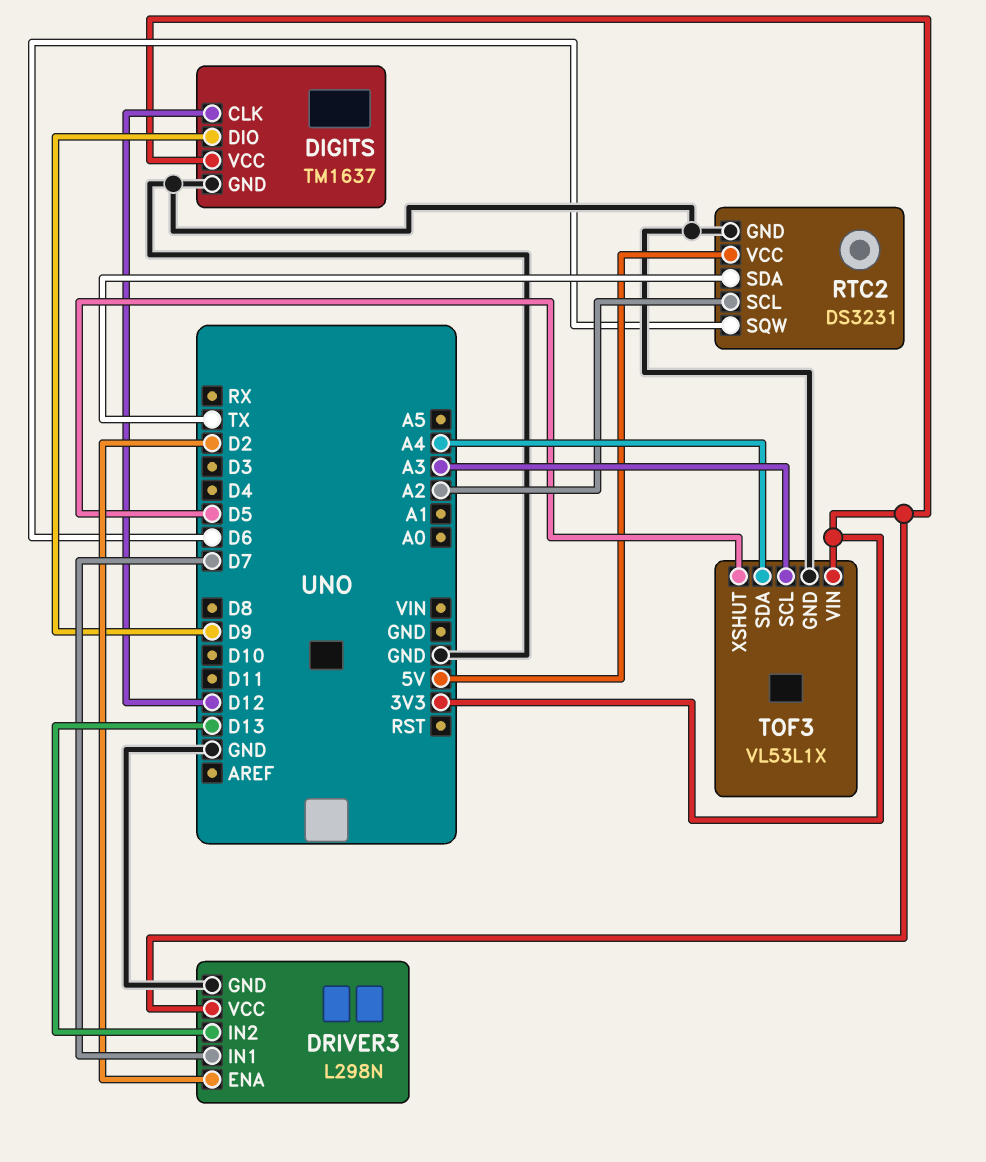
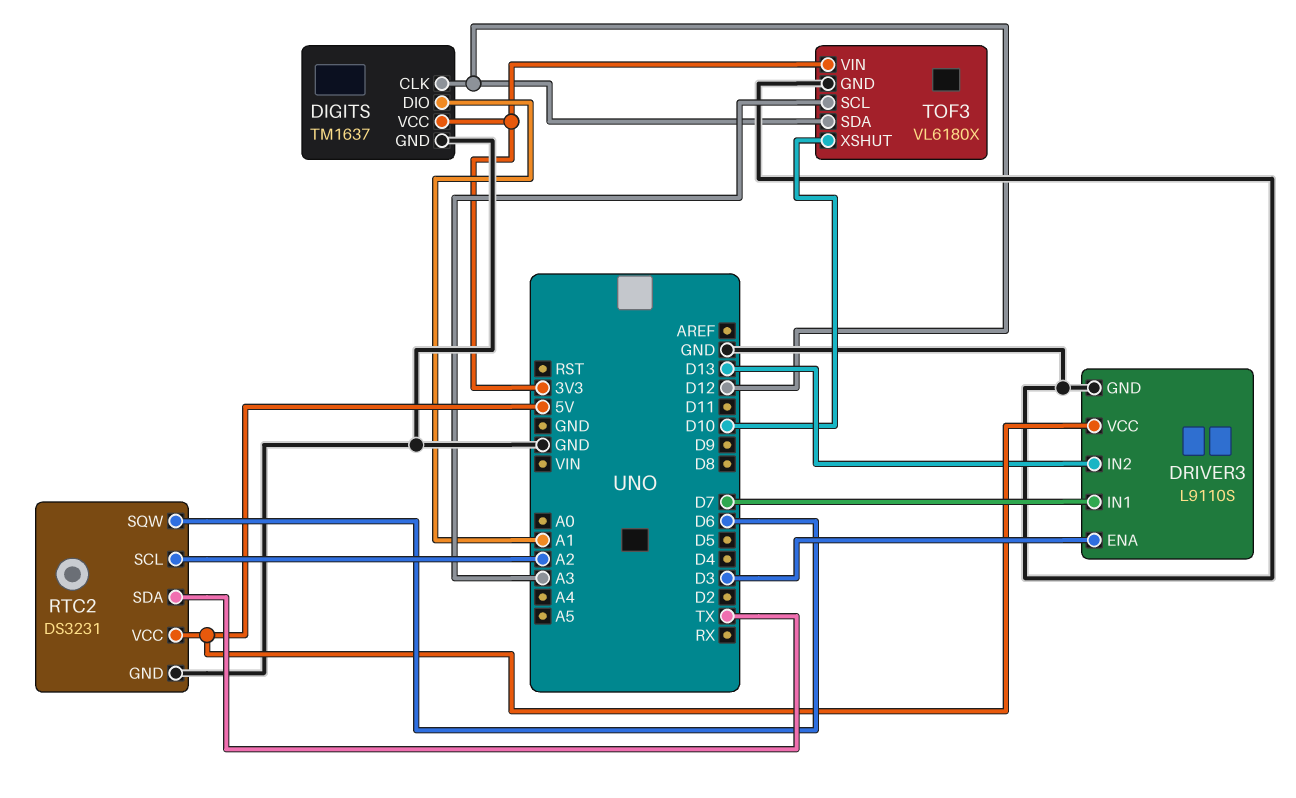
DIGITS pin DIO: D9 -> A1
DRIVER3: L298N -> L9110S
DRIVER3 pin ENA: D2 -> D3
DRIVER3 pin VCC: 3V3 -> 5V
TOF3: VL53L1X -> VL6180X
TOF3 pin SDA: A4 -> D12
TOF3 pin XSHUT: D5 -> D10

